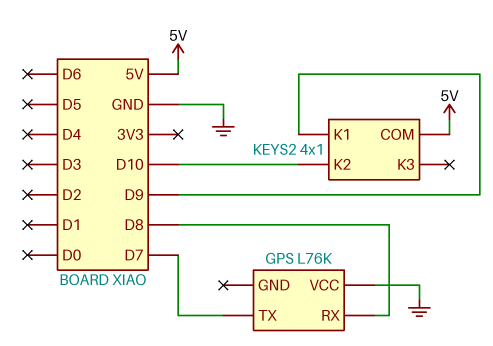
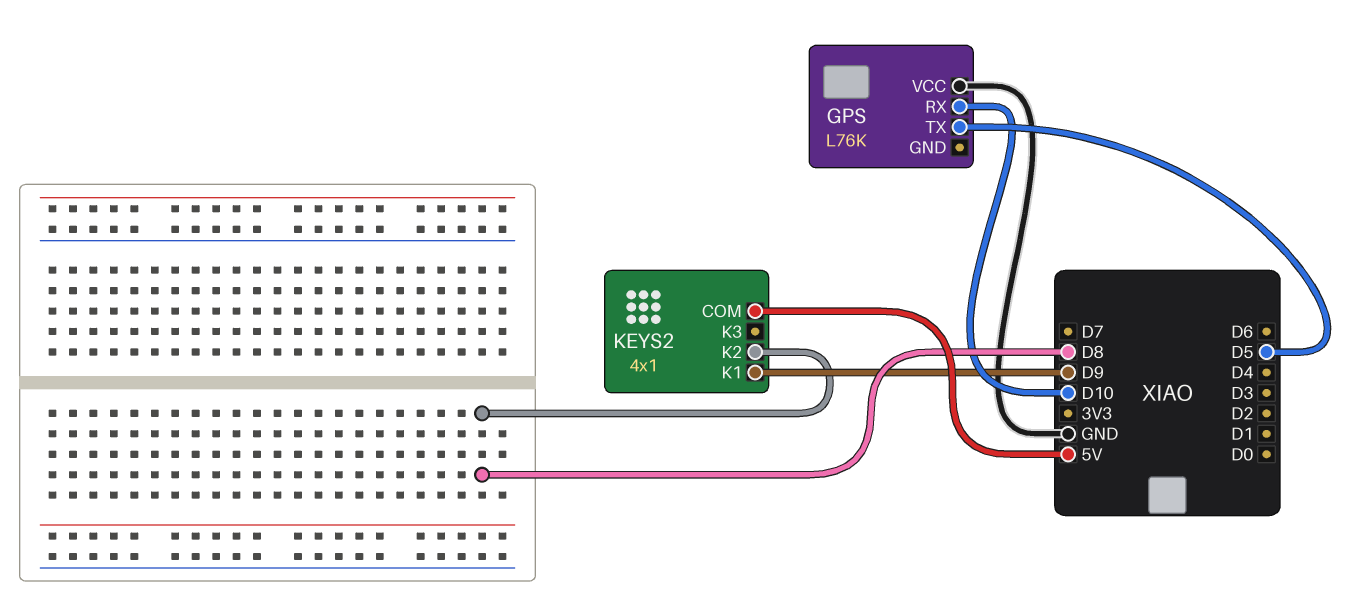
GPS pin RX: D8 -> D10
GPS pin TX: D7 -> D5
KEYS2 pin K2: D10 -> D8

